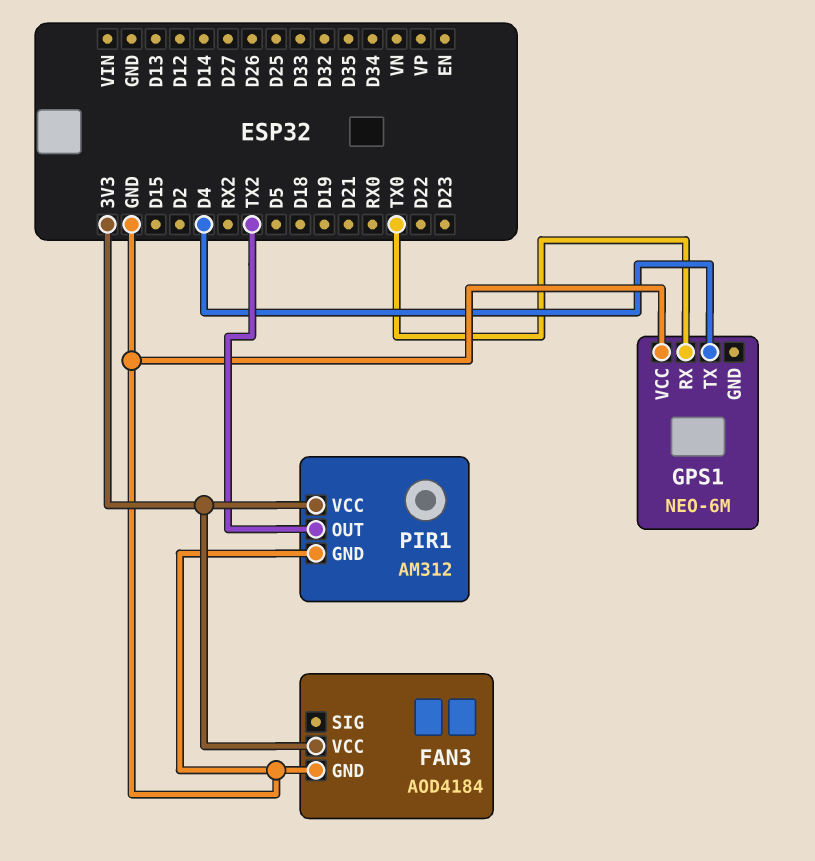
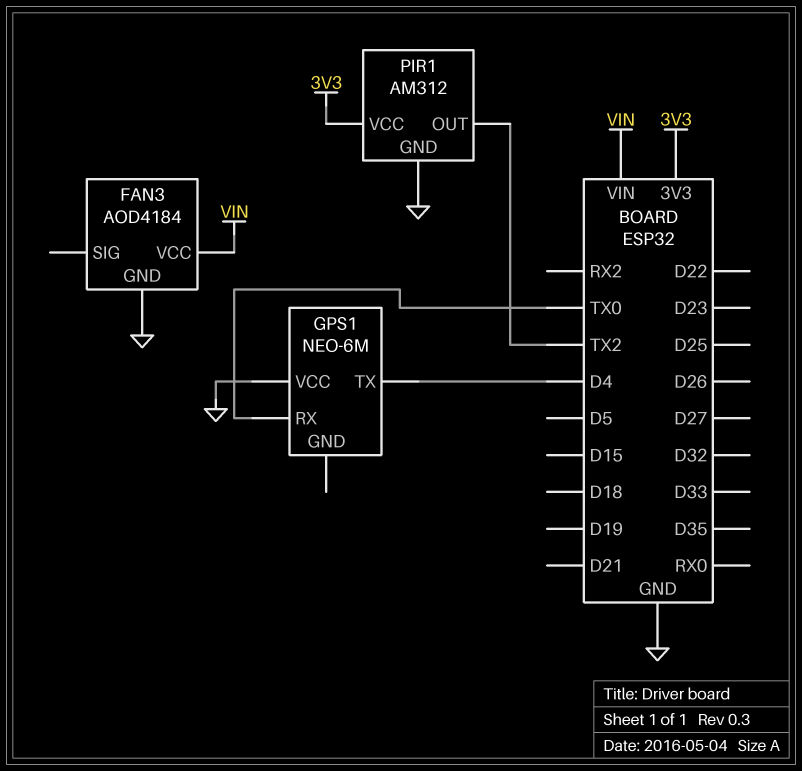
FAN3 pin VCC: 3V3 -> VIN

